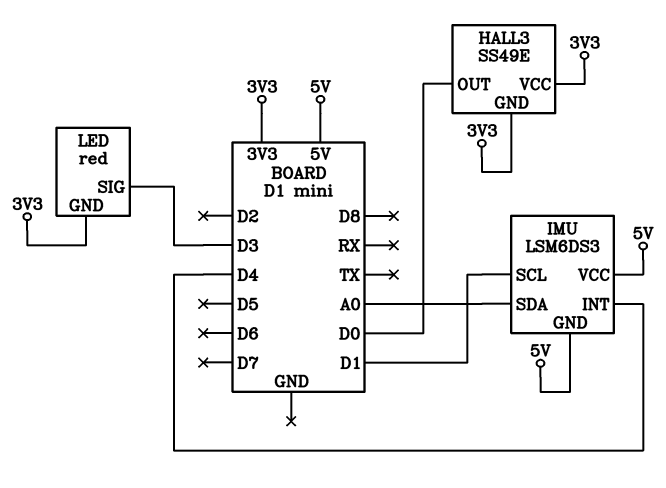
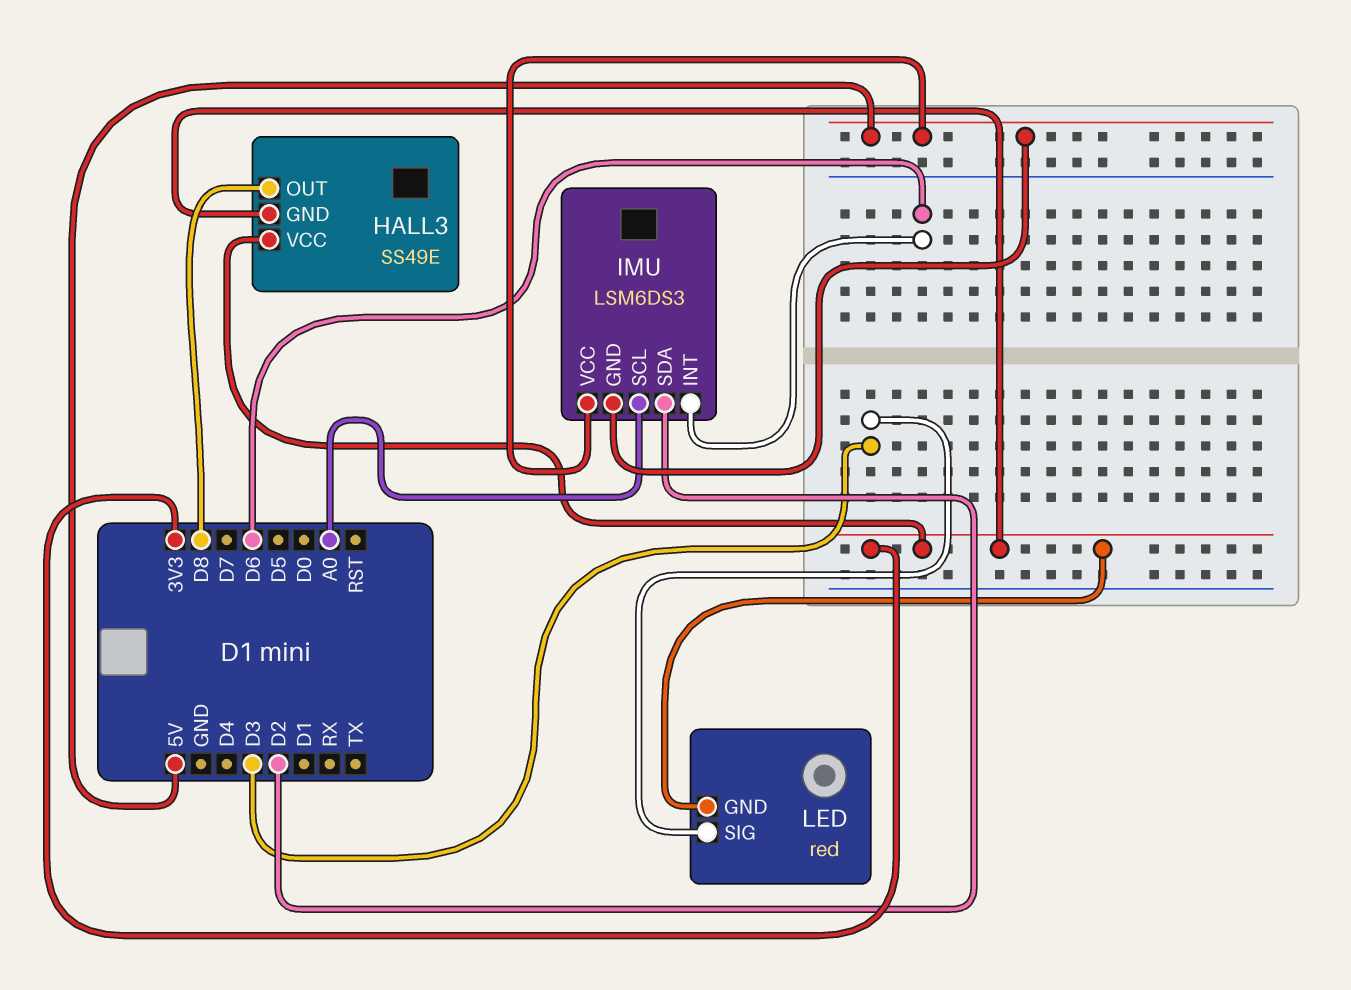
HALL3 pin OUT: D0 -> D8
IMU pin INT: D4 -> D6
IMU pin SCL: D1 -> A0
IMU pin SDA: A0 -> D2

